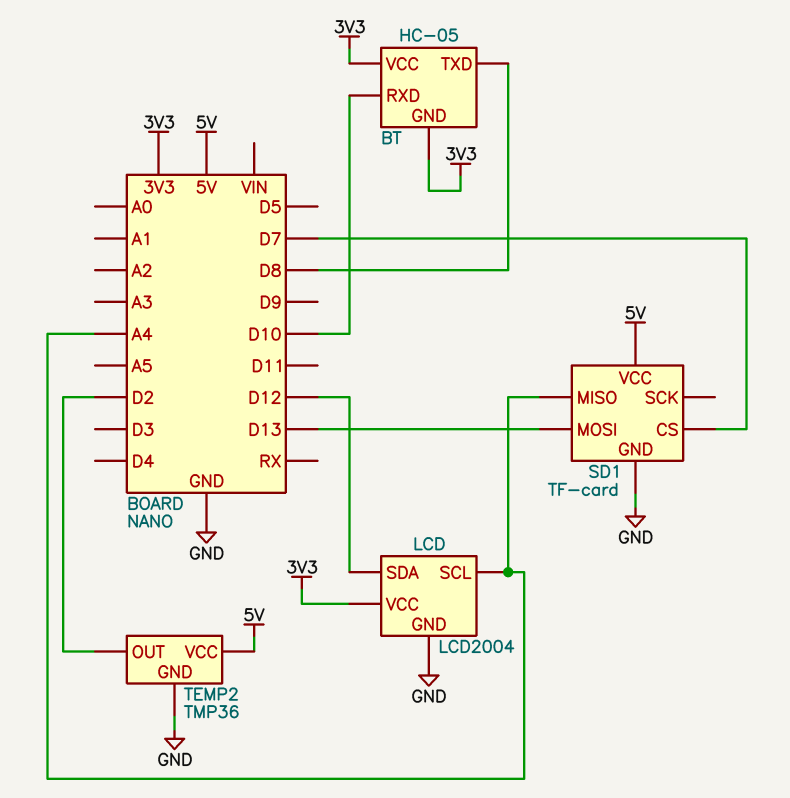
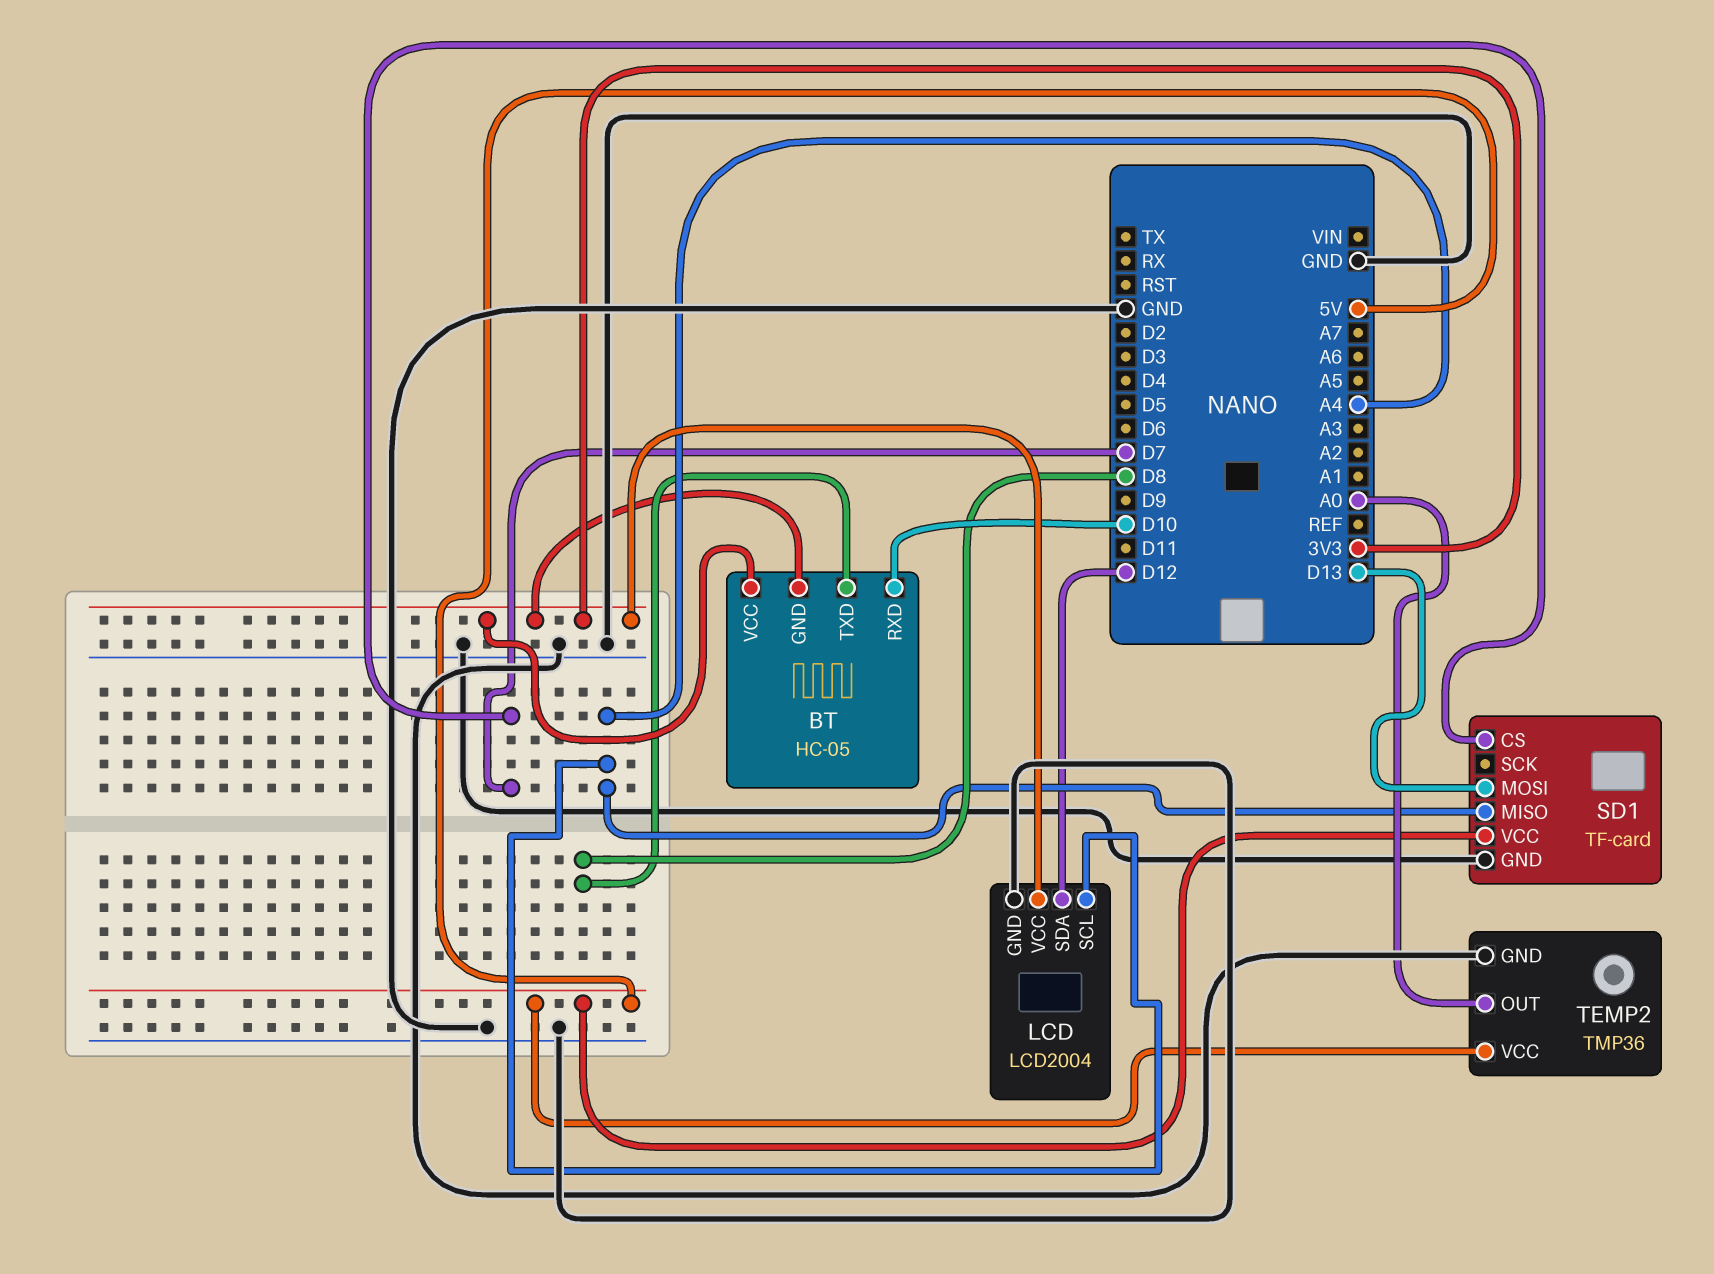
TEMP2 pin OUT: D2 -> A0

